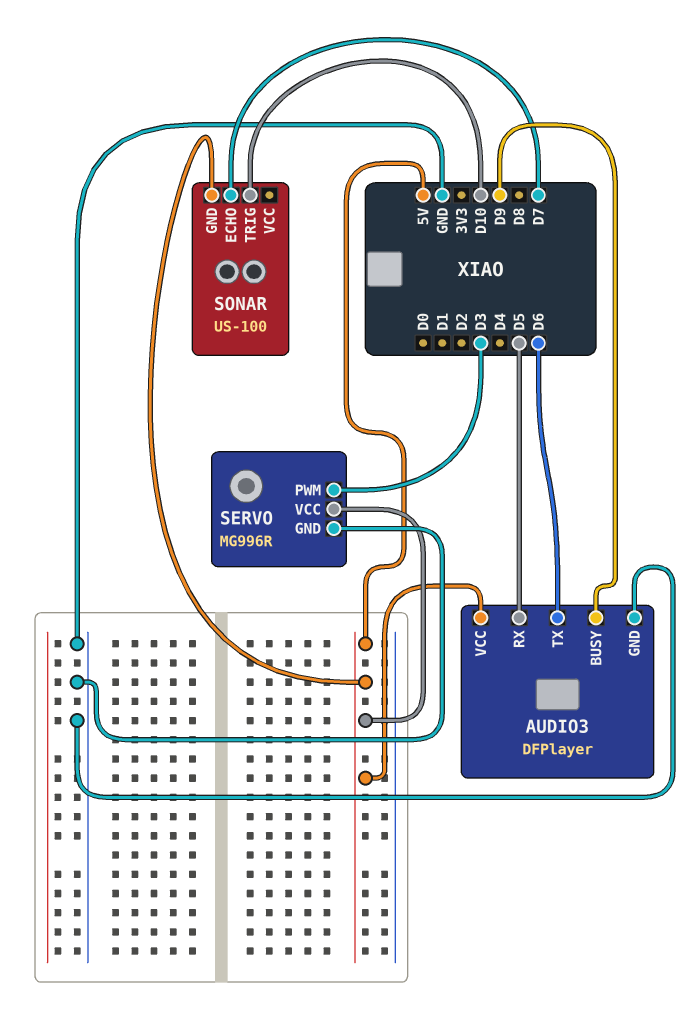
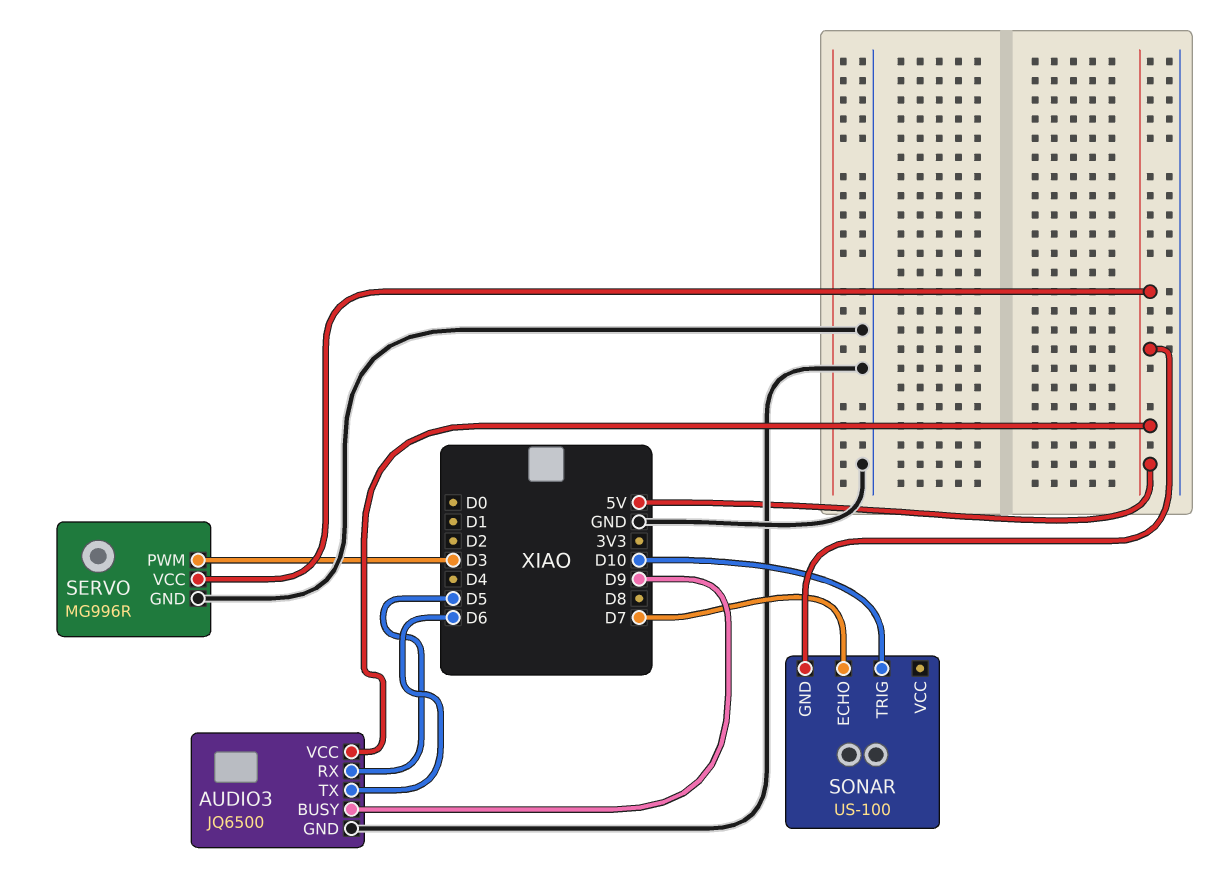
AUDIO3: DFPlayer -> JQ6500

